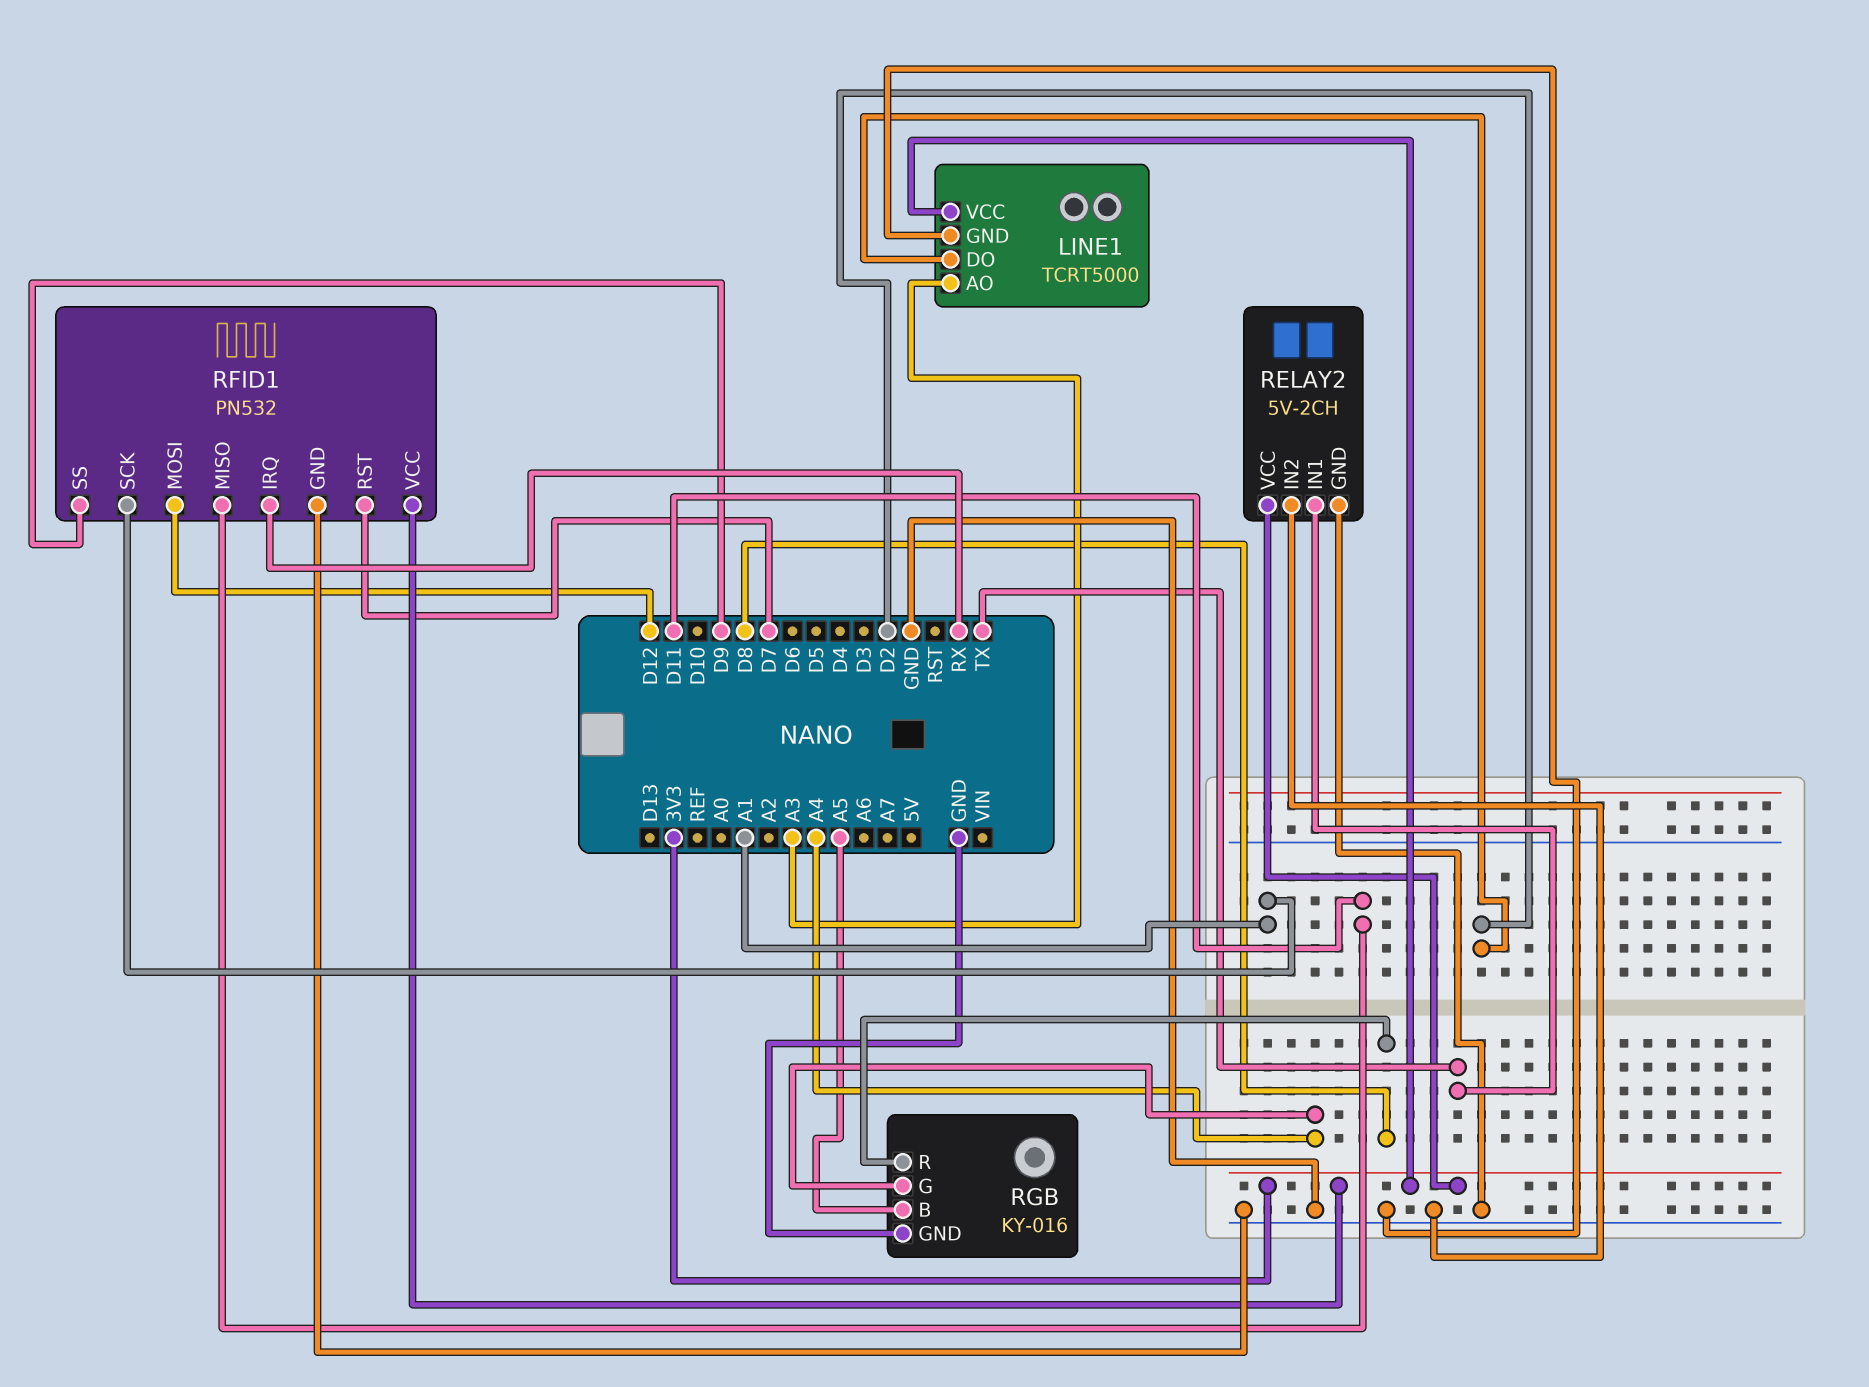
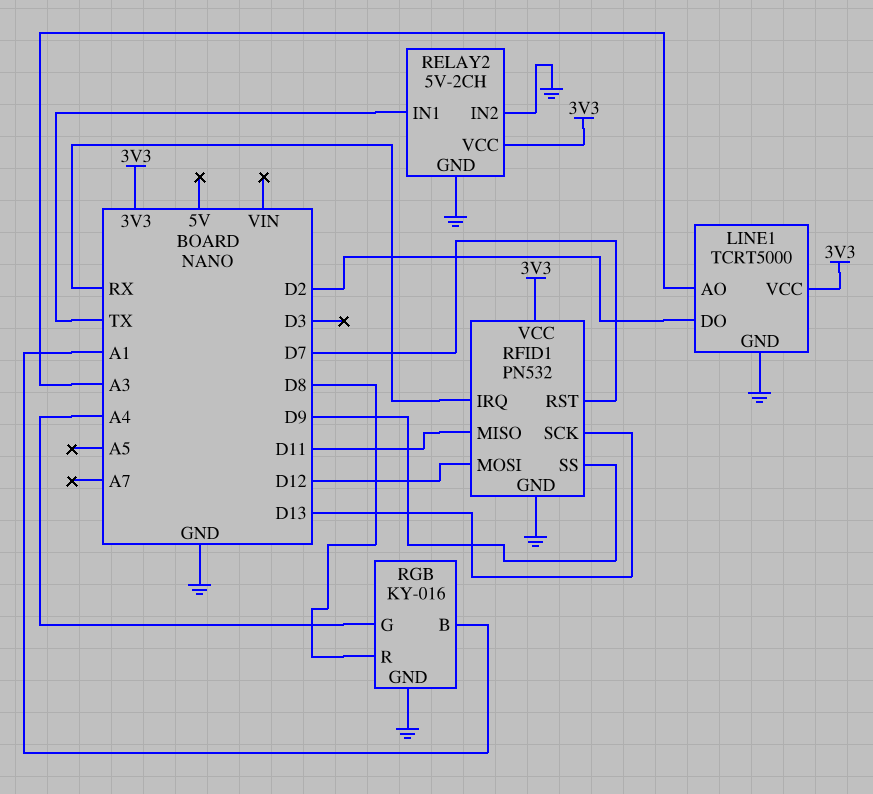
RFID1 pin SCK: A1 -> D13
RGB pin B: A5 -> A1

